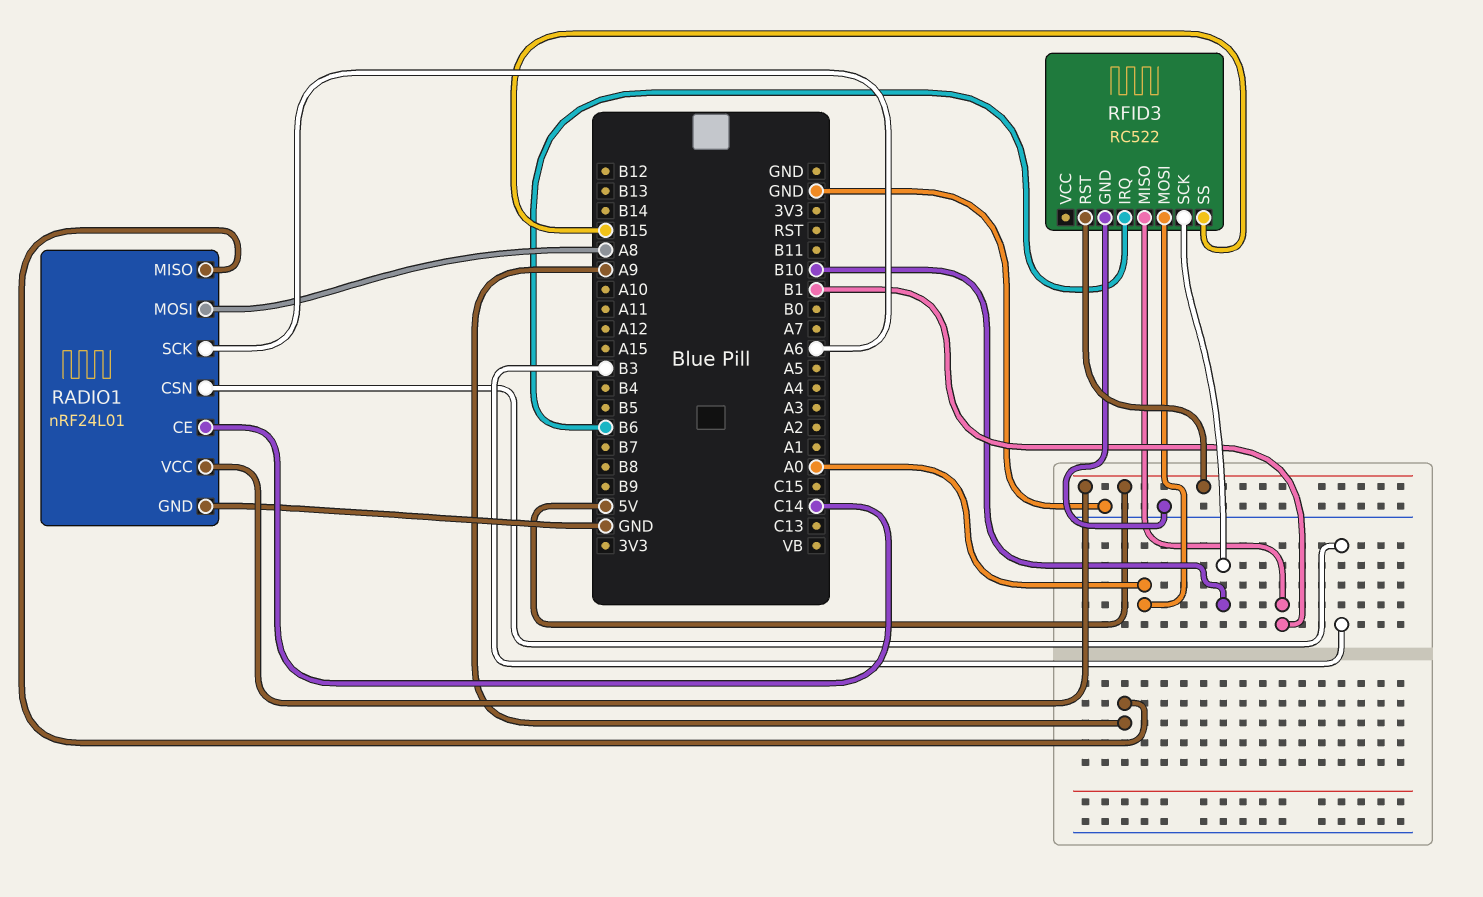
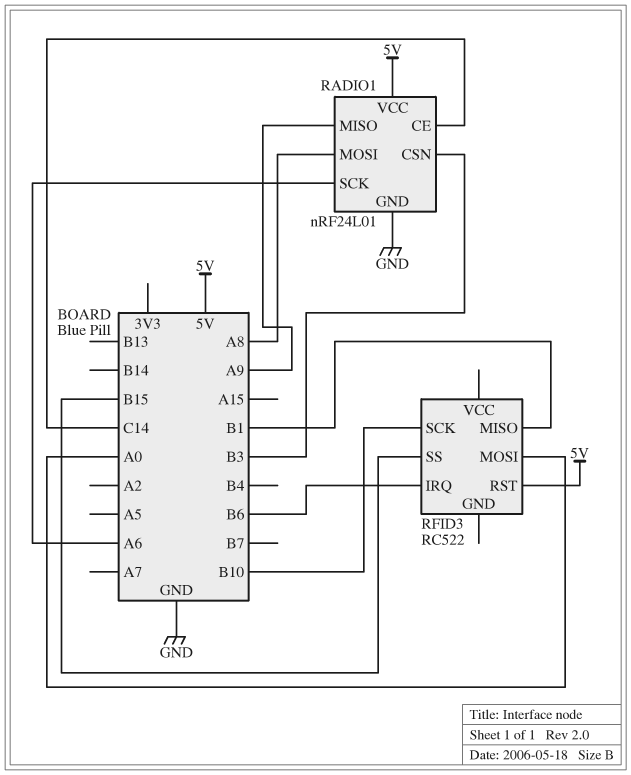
RFID3 pin GND: GND -> none

